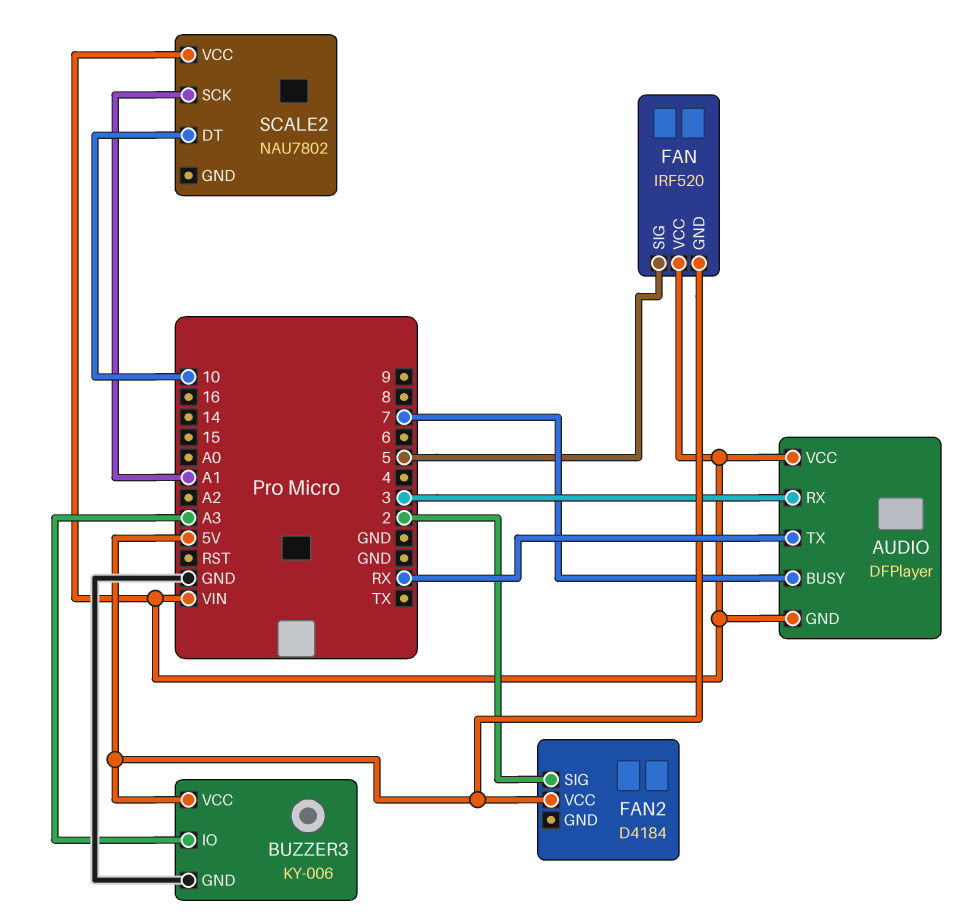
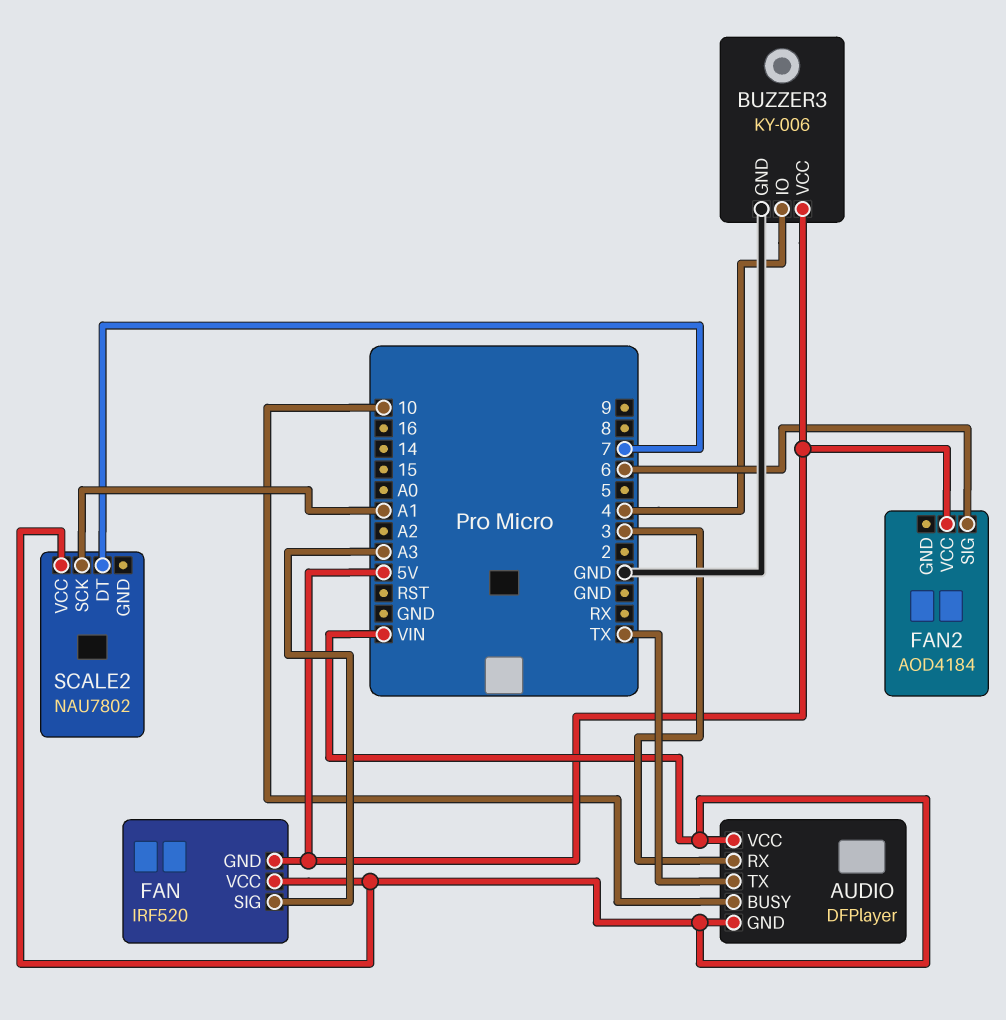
AUDIO pin BUSY: 7 -> 10
AUDIO pin TX: RX -> TX
BUZZER3 pin IO: A3 -> 4
FAN pin SIG: 5 -> A3
FAN2: D4184 -> AOD4184
FAN2 pin SIG: 2 -> 6
SCALE2 pin DT: 10 -> 7

